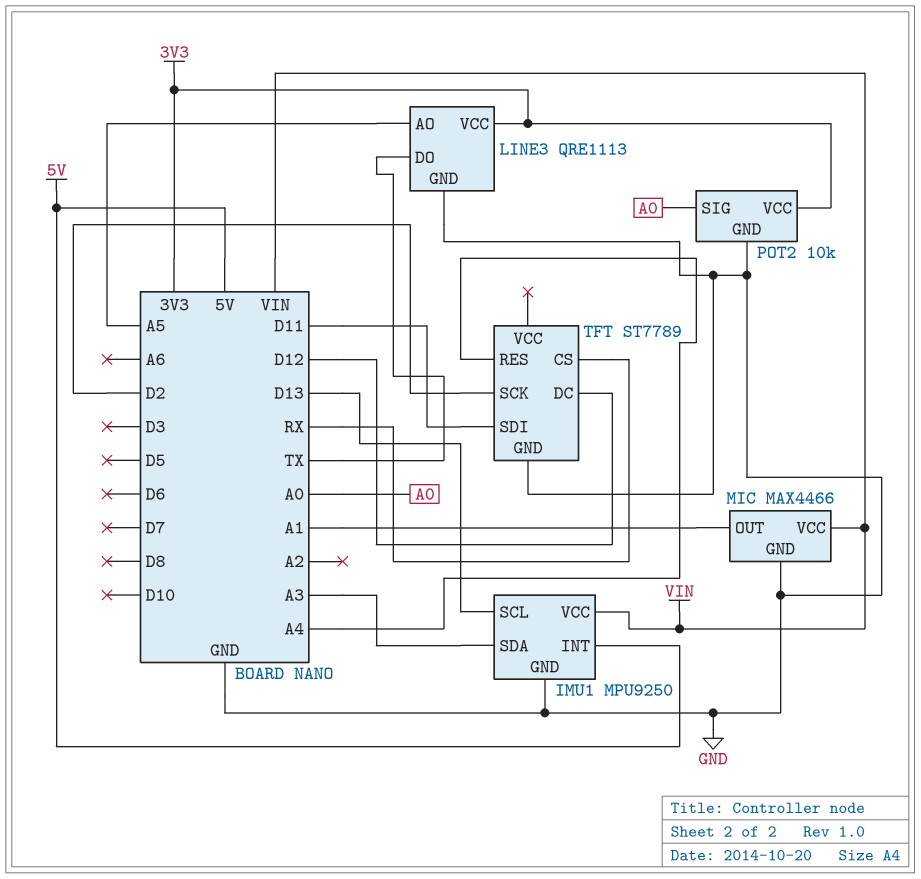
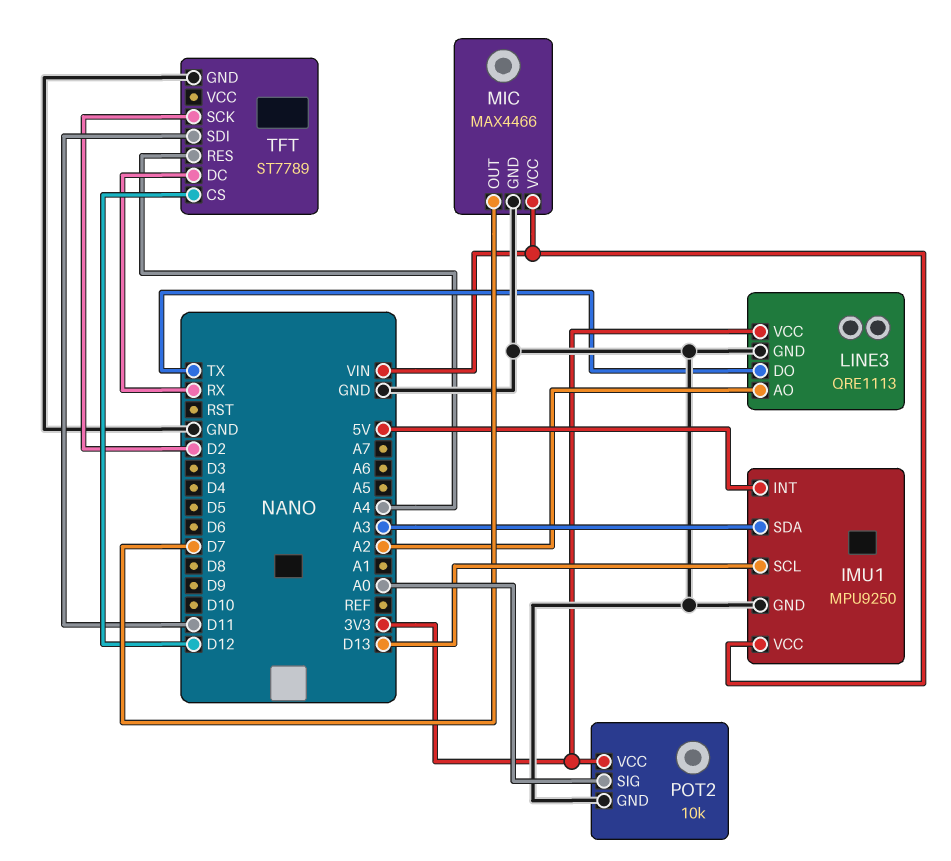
LINE3 pin AO: A5 -> A2
MIC pin OUT: A1 -> D7
TFT pin CS: RX -> D12
TFT pin DC: D12 -> RX

